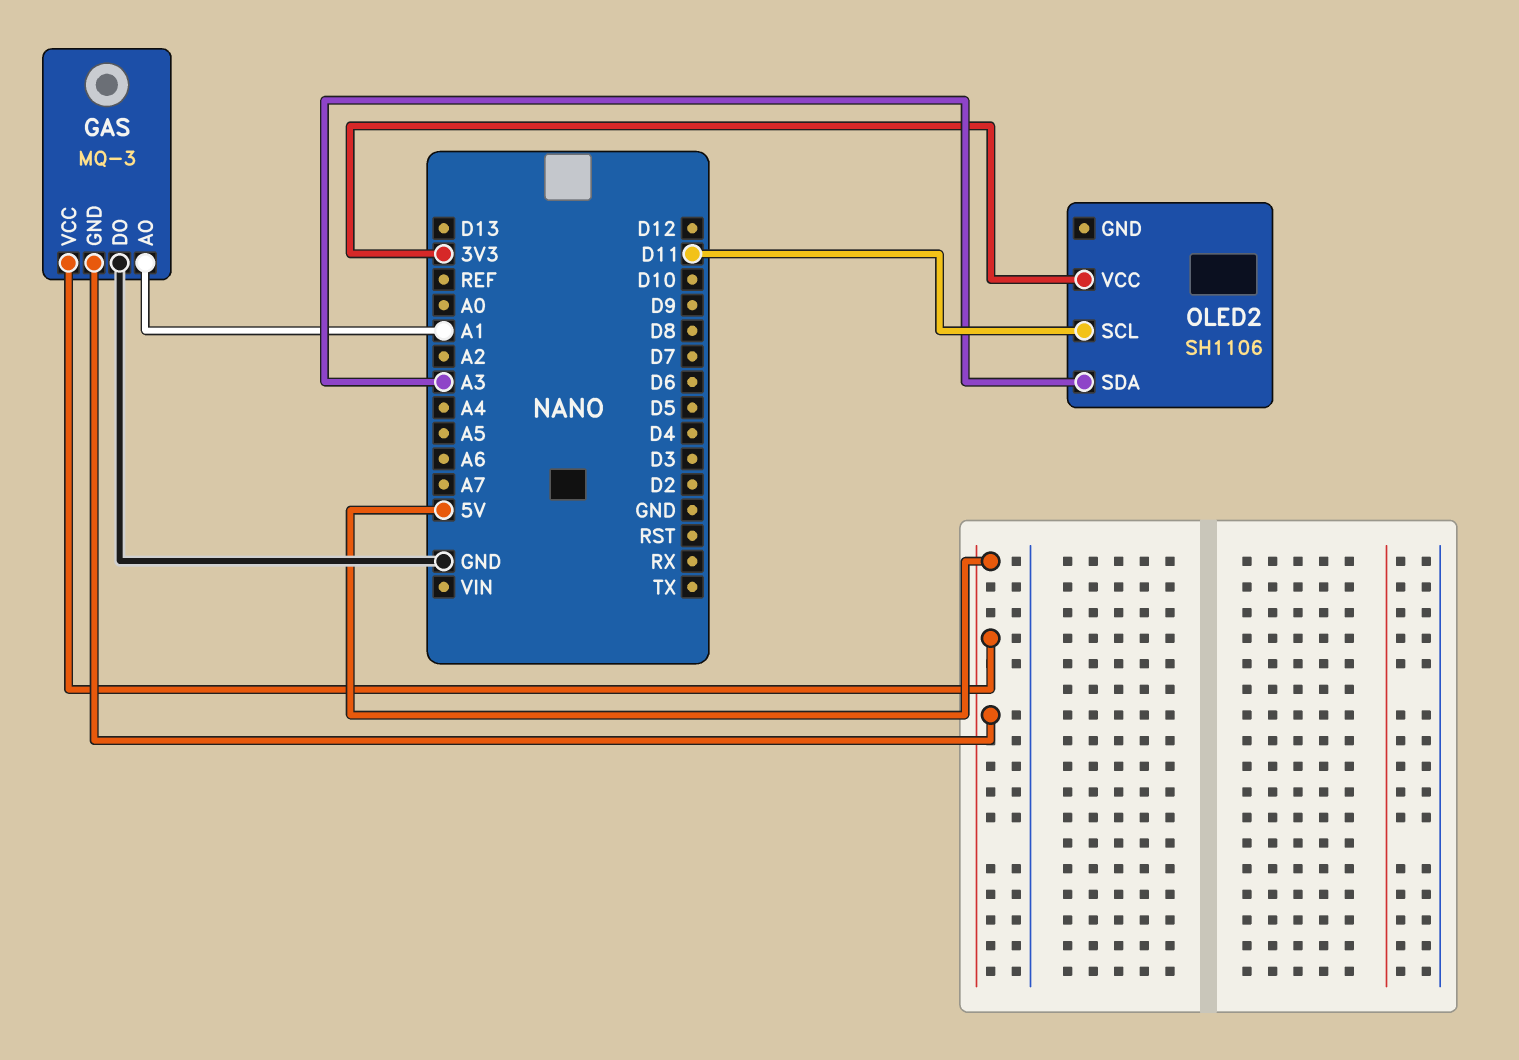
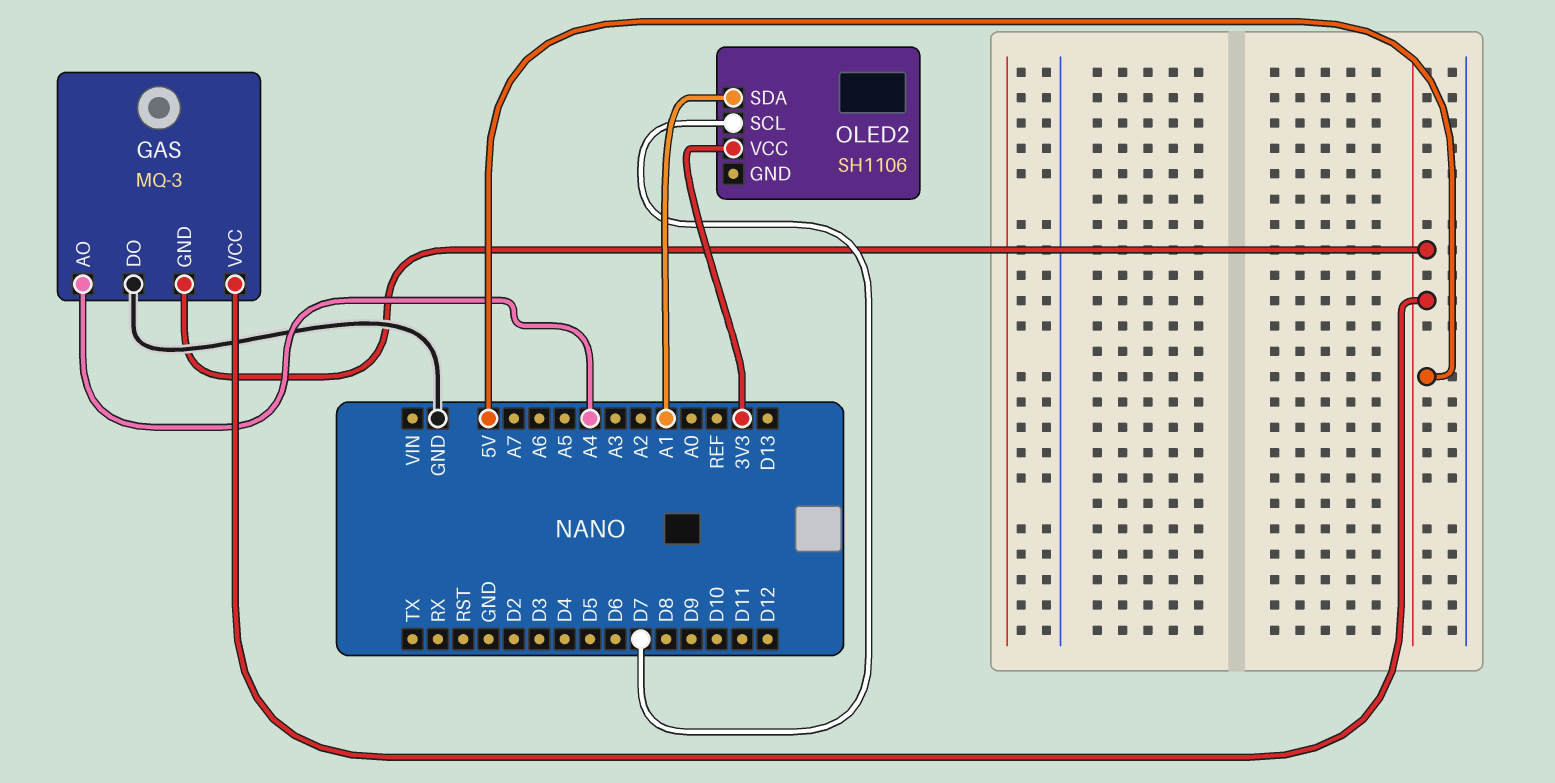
GAS pin AO: A1 -> A4
OLED2 pin SCL: D11 -> D7
OLED2 pin SDA: A3 -> A1

